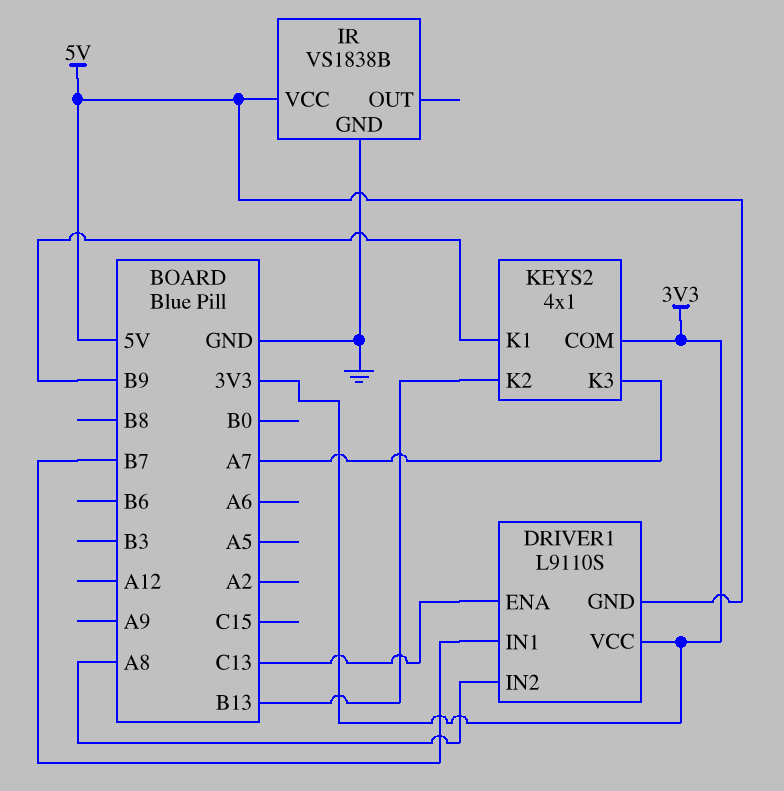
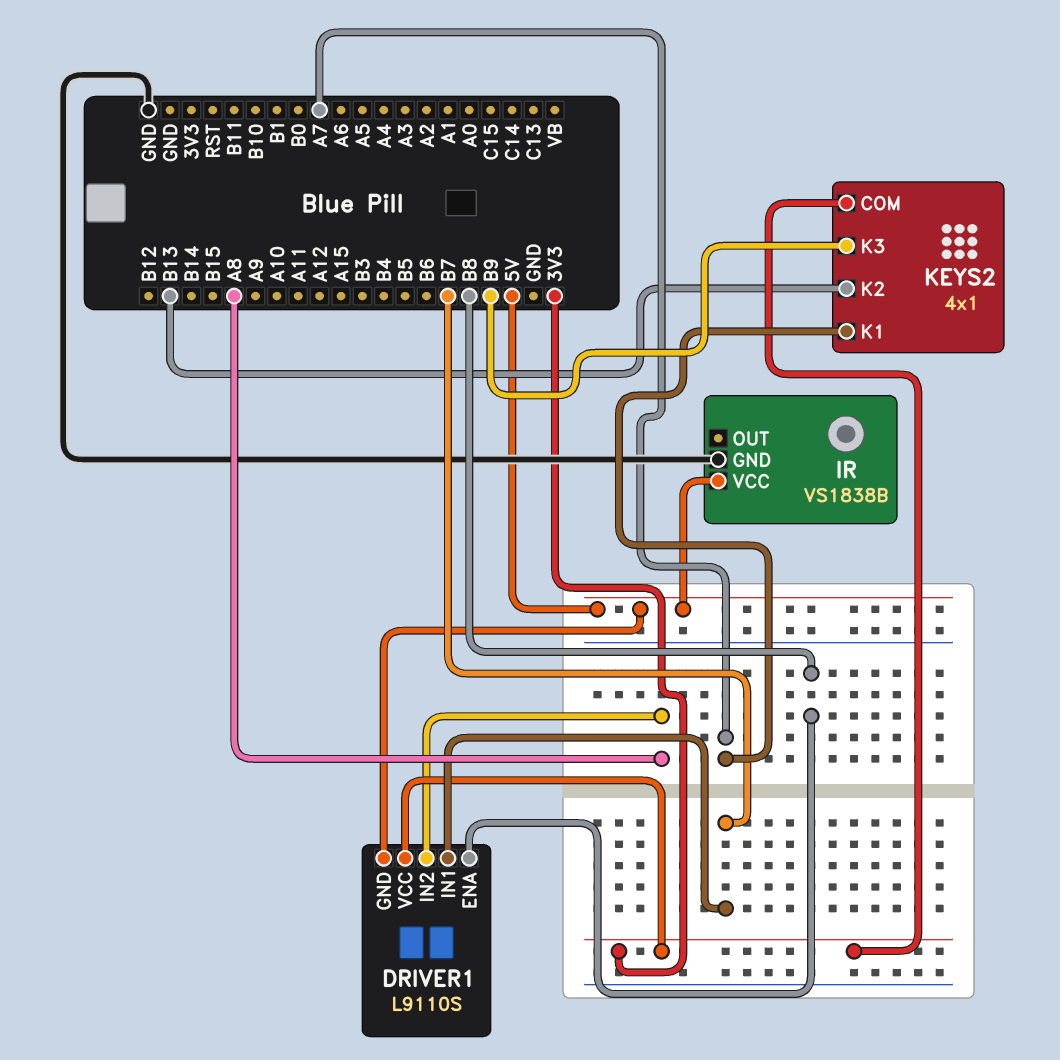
DRIVER1 pin ENA: C13 -> B8
KEYS2 pin K1: B9 -> A7
KEYS2 pin K3: A7 -> B9

